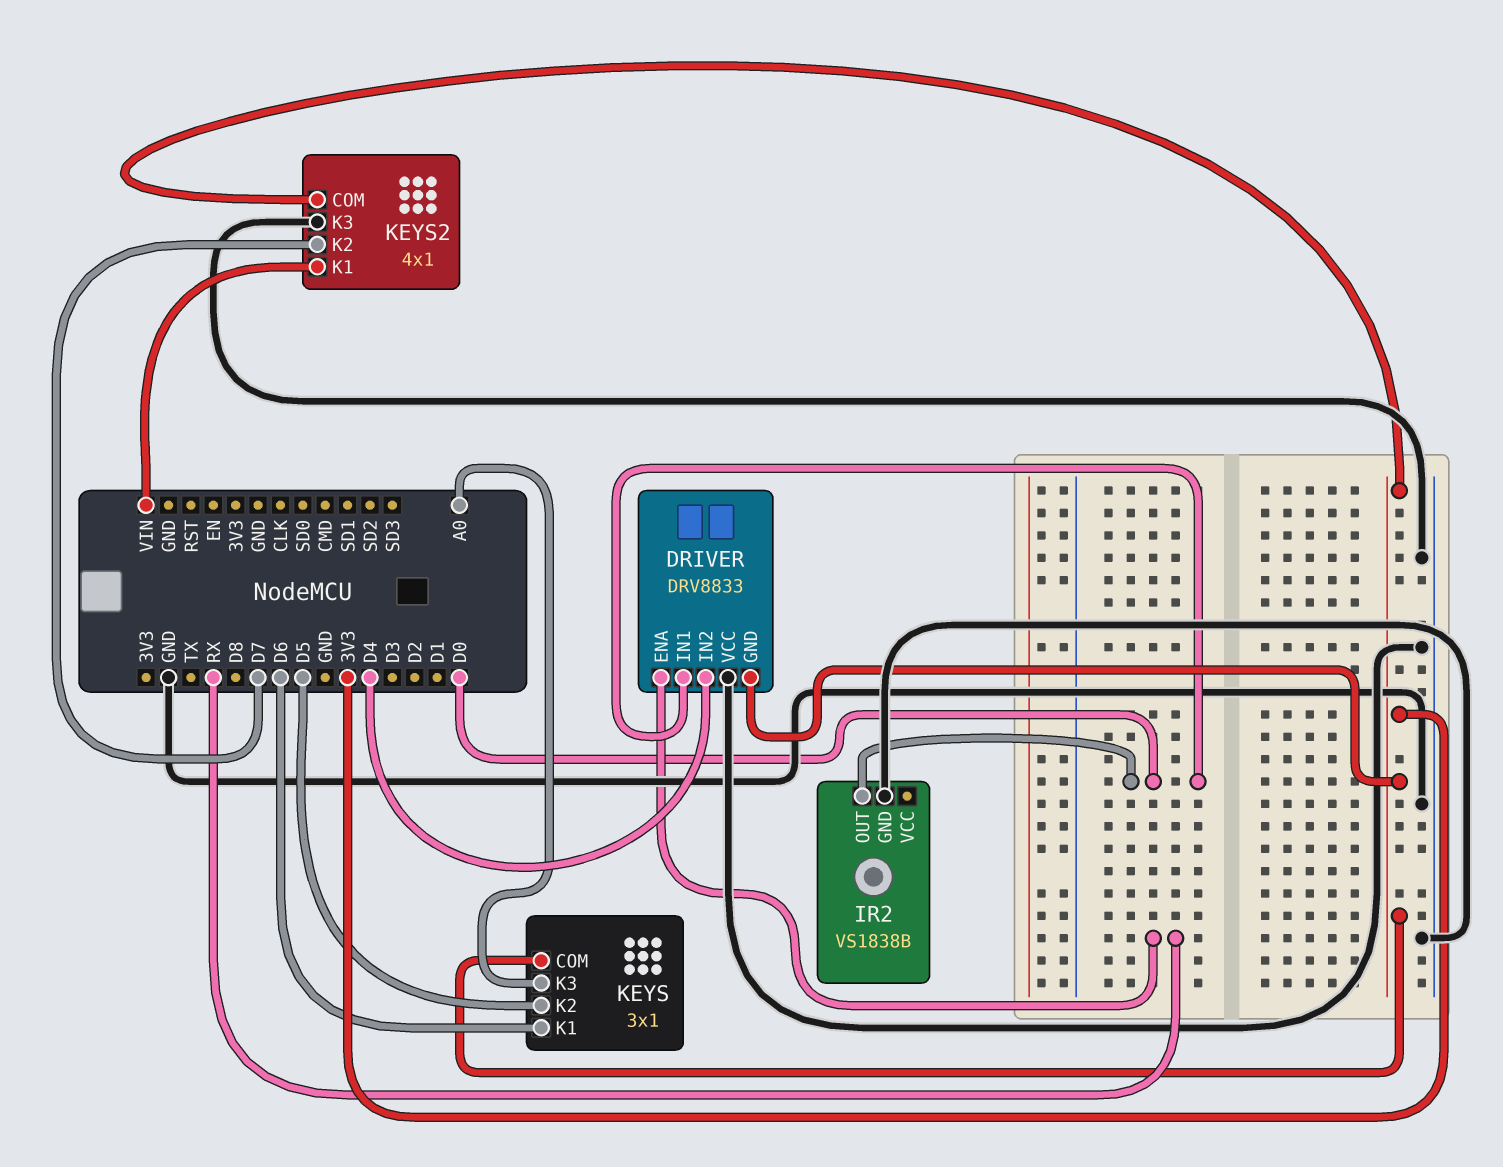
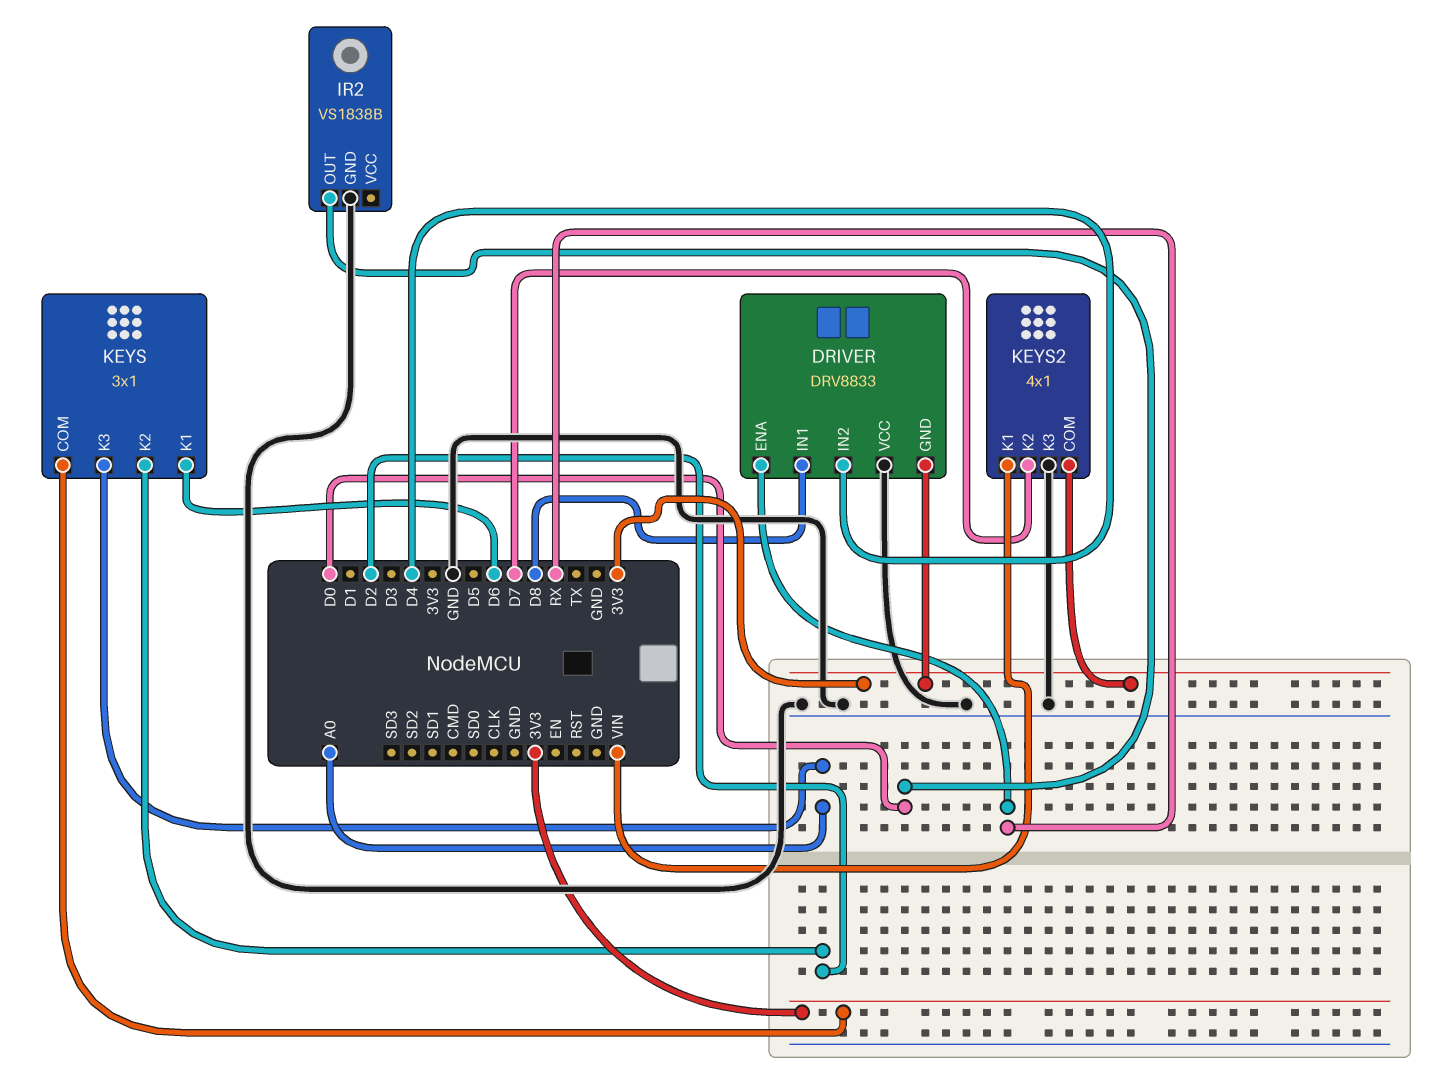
DRIVER pin IN1: D0 -> D8
KEYS pin K2: D5 -> D2

